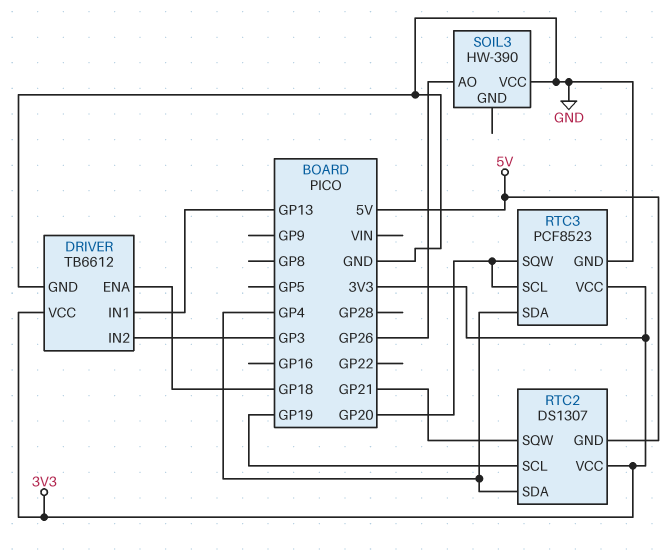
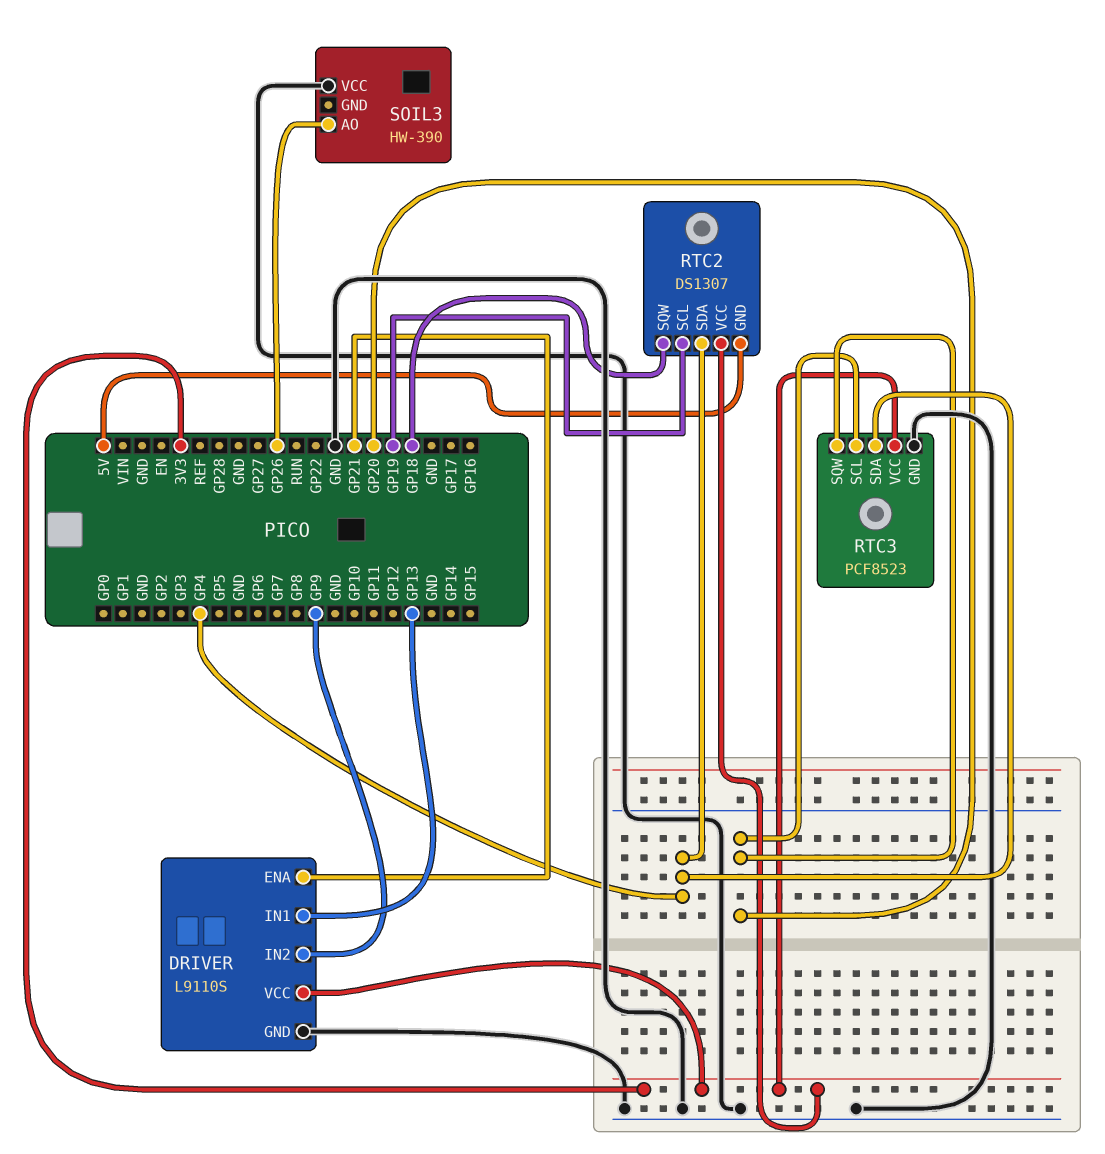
DRIVER: TB6612 -> L9110S
DRIVER pin ENA: GP18 -> GP21
DRIVER pin IN2: GP3 -> GP9
RTC2 pin SQW: GP21 -> GP18

